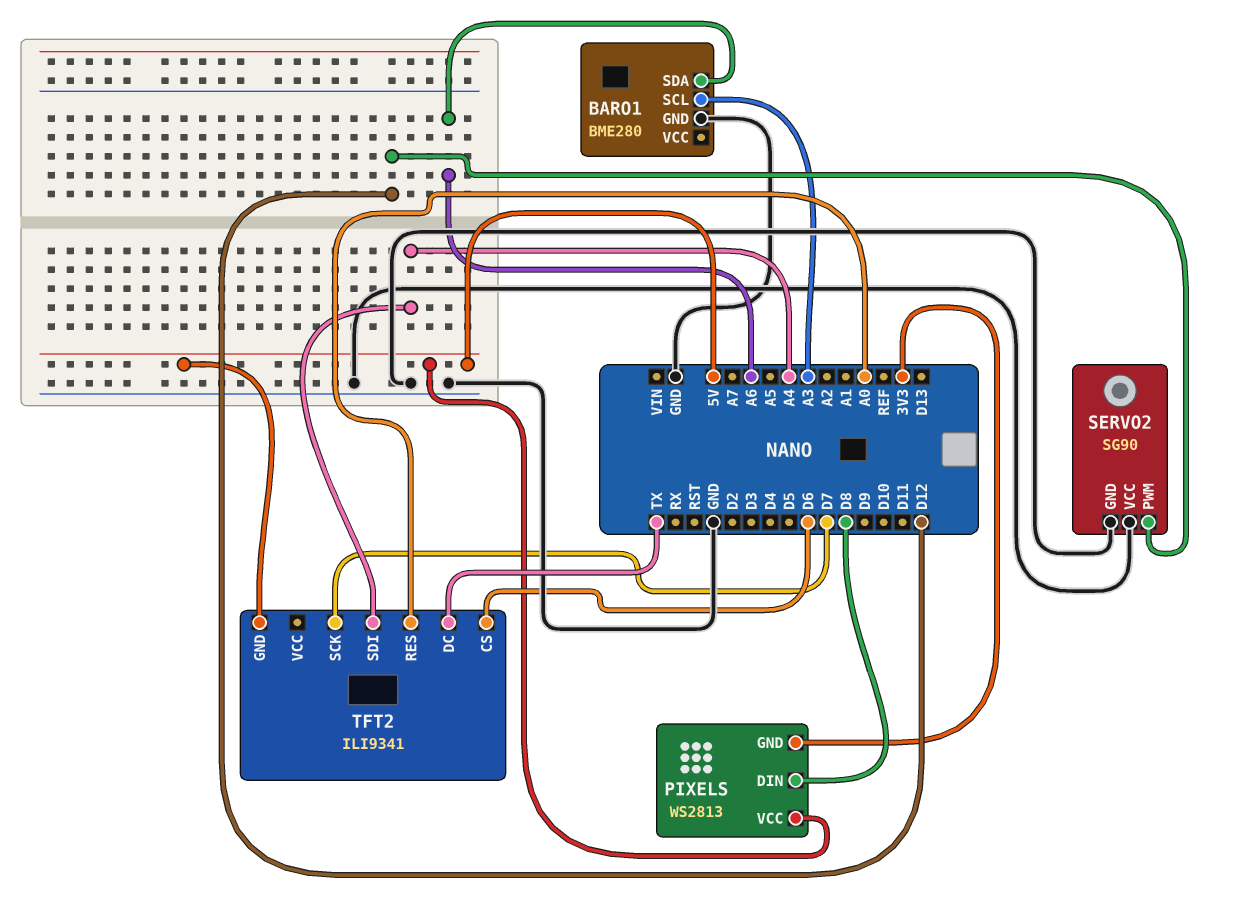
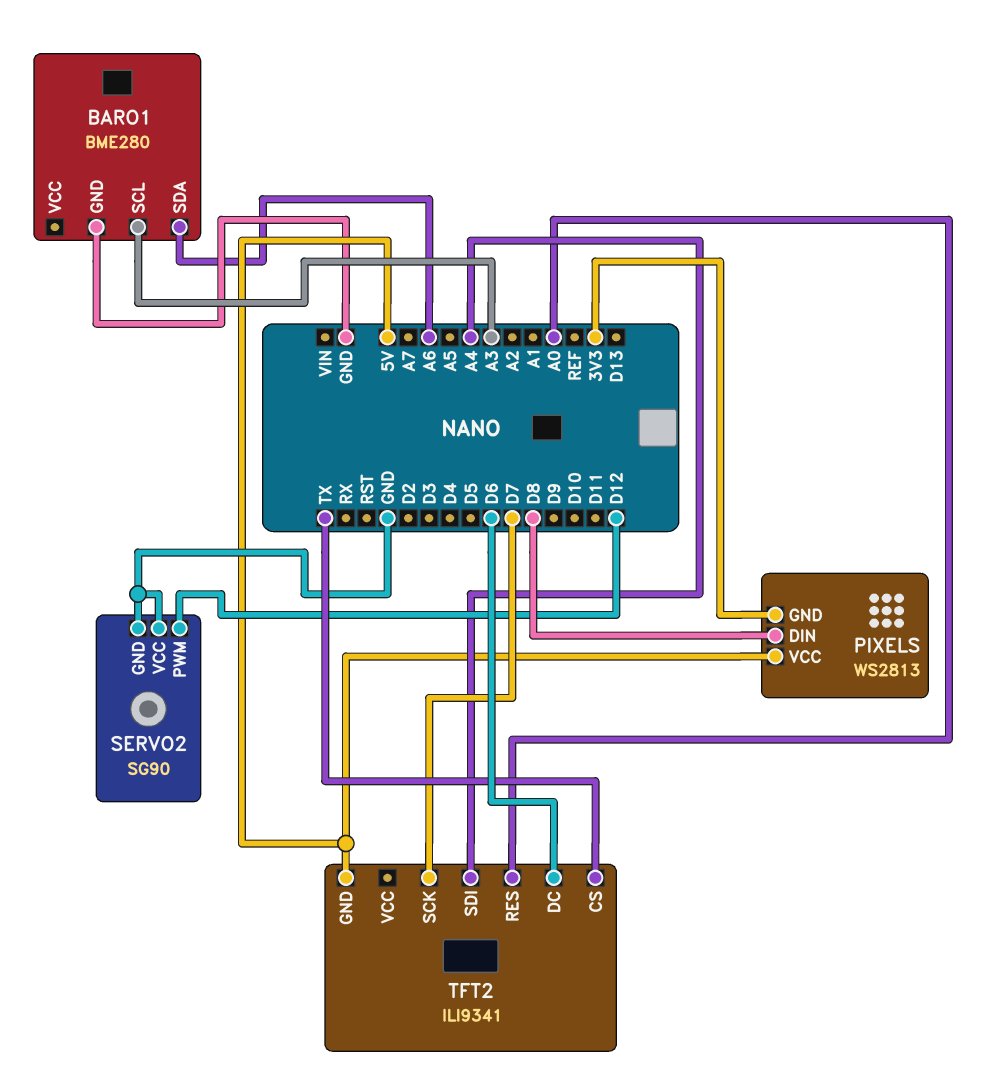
TFT2 pin CS: D6 -> TX
TFT2 pin DC: TX -> D6

